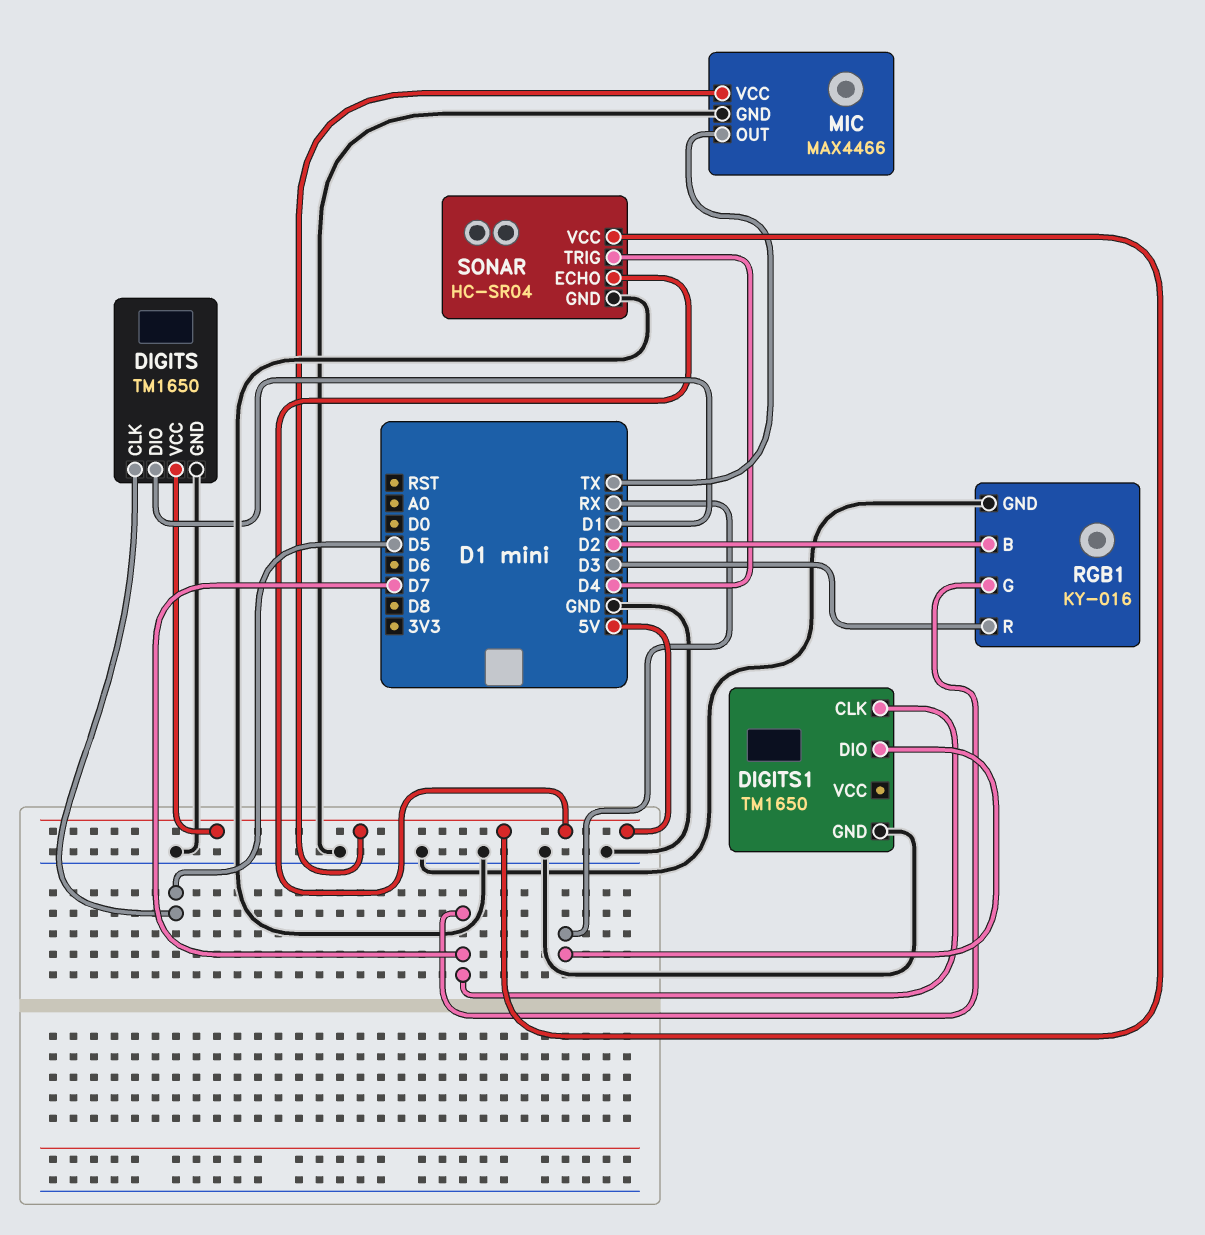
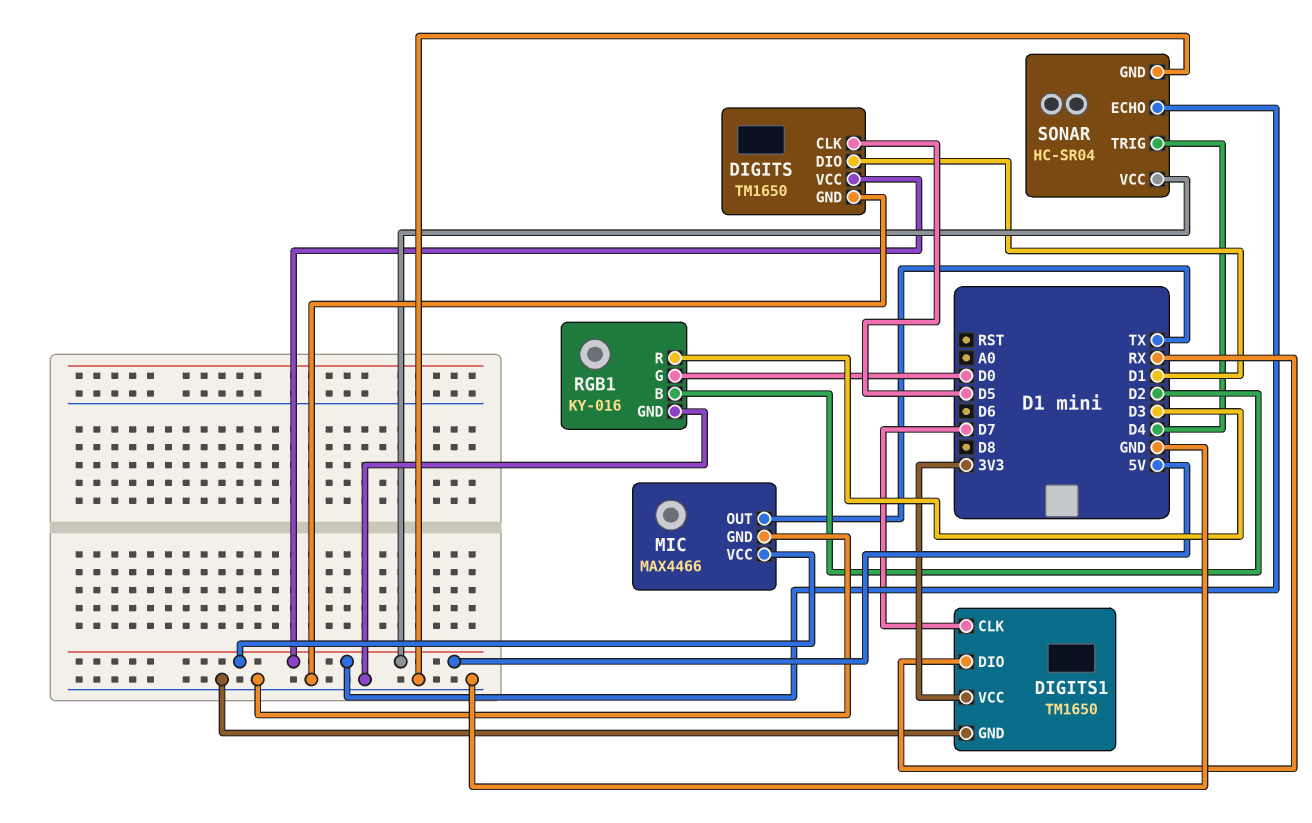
DIGITS1 pin VCC: none -> 3V3
RGB1 pin G: D7 -> D0

